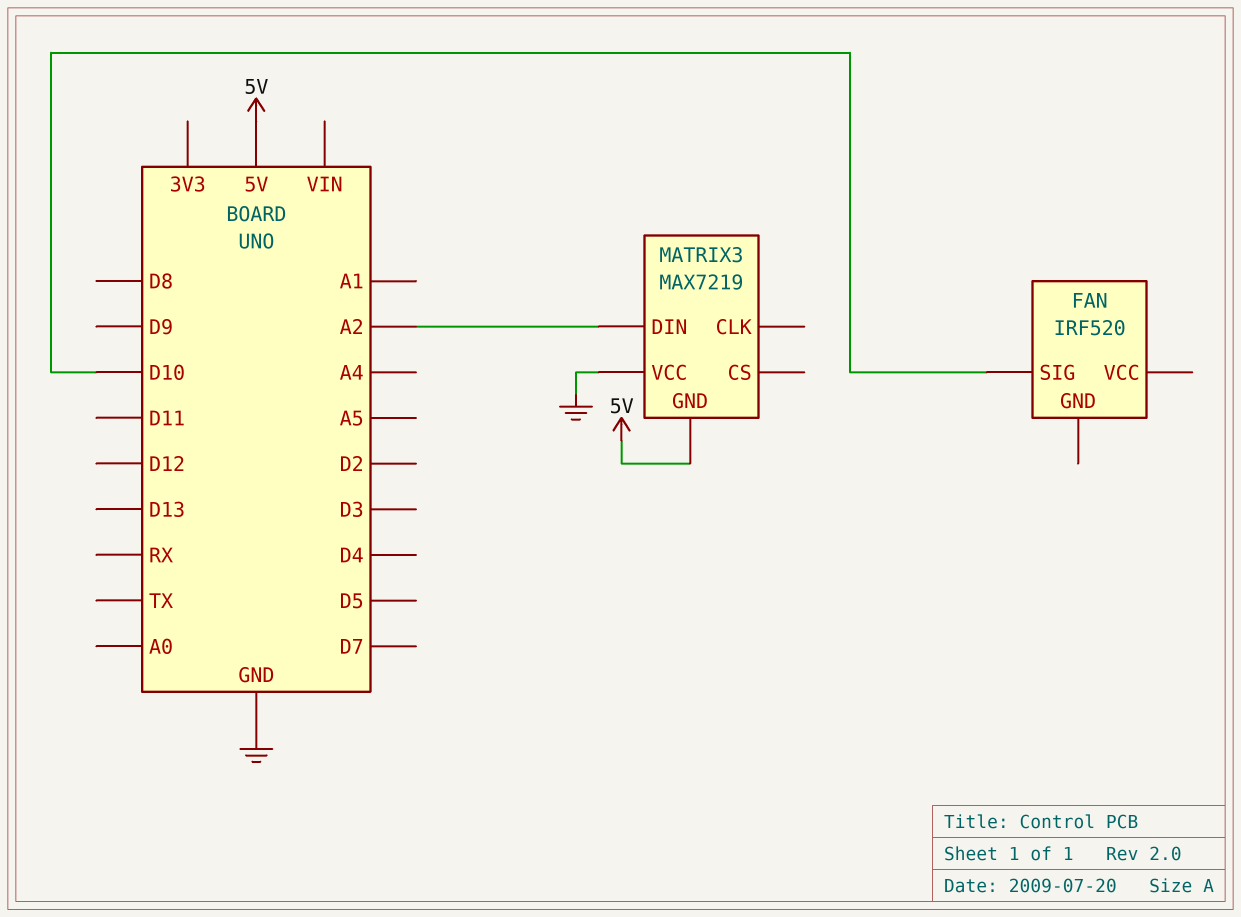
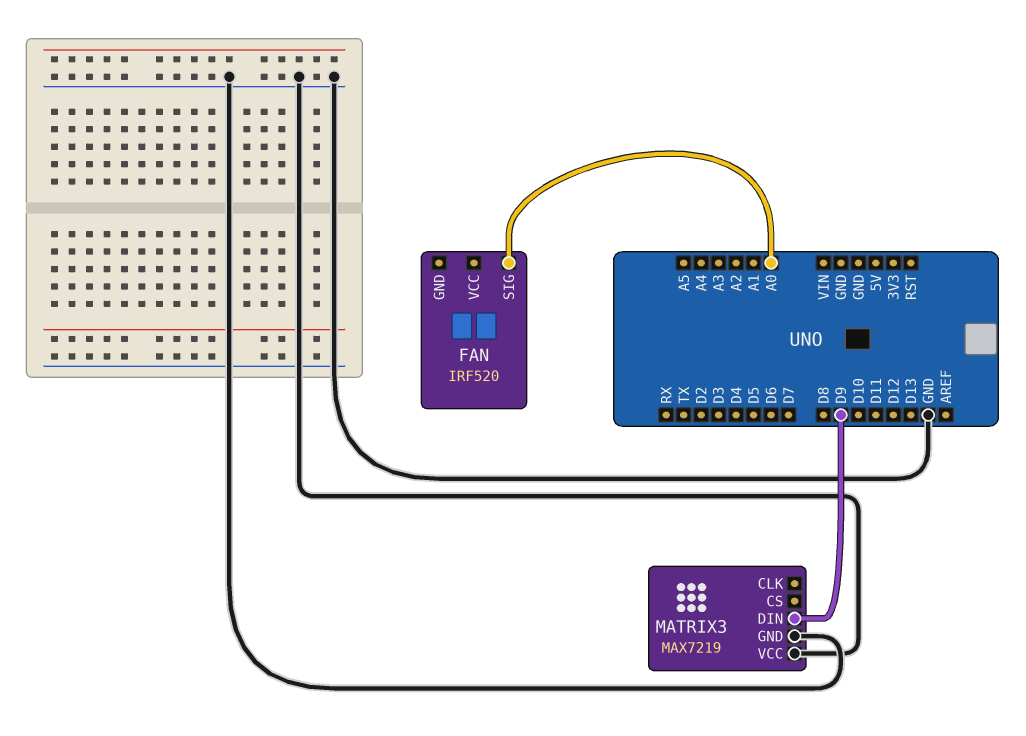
FAN pin SIG: D10 -> A0
MATRIX3 pin DIN: A2 -> D9
MATRIX3 pin GND: 5V -> GND

